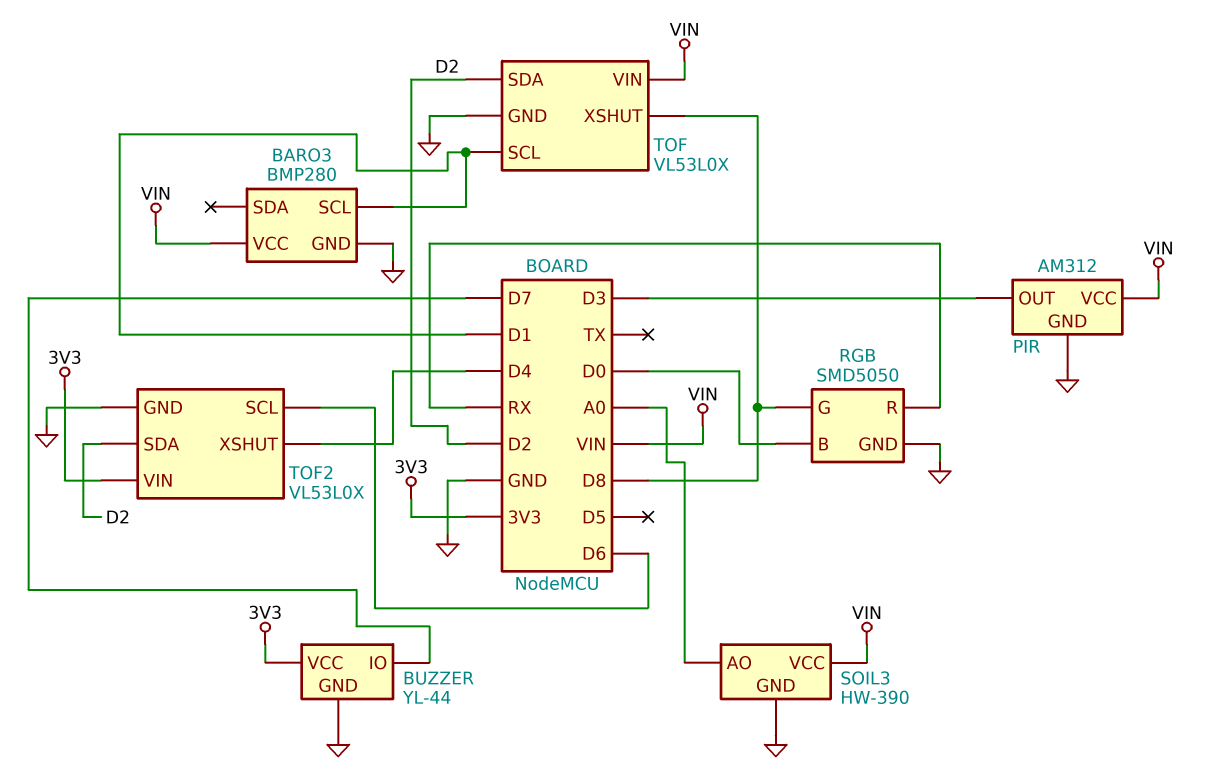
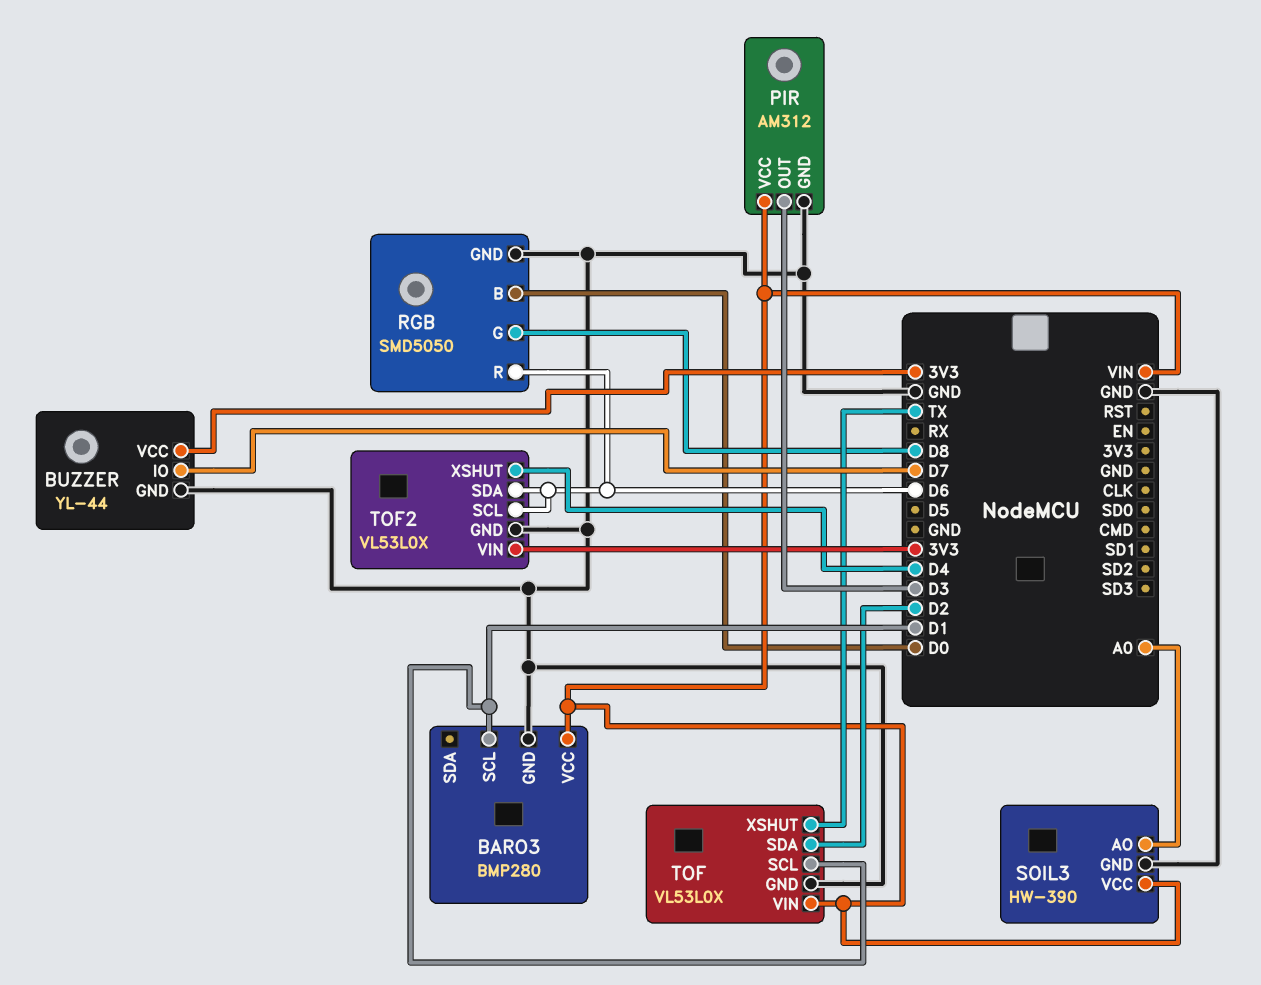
RGB pin R: RX -> D6
TOF pin XSHUT: D8 -> TX
TOF2 pin SDA: D2 -> D6

